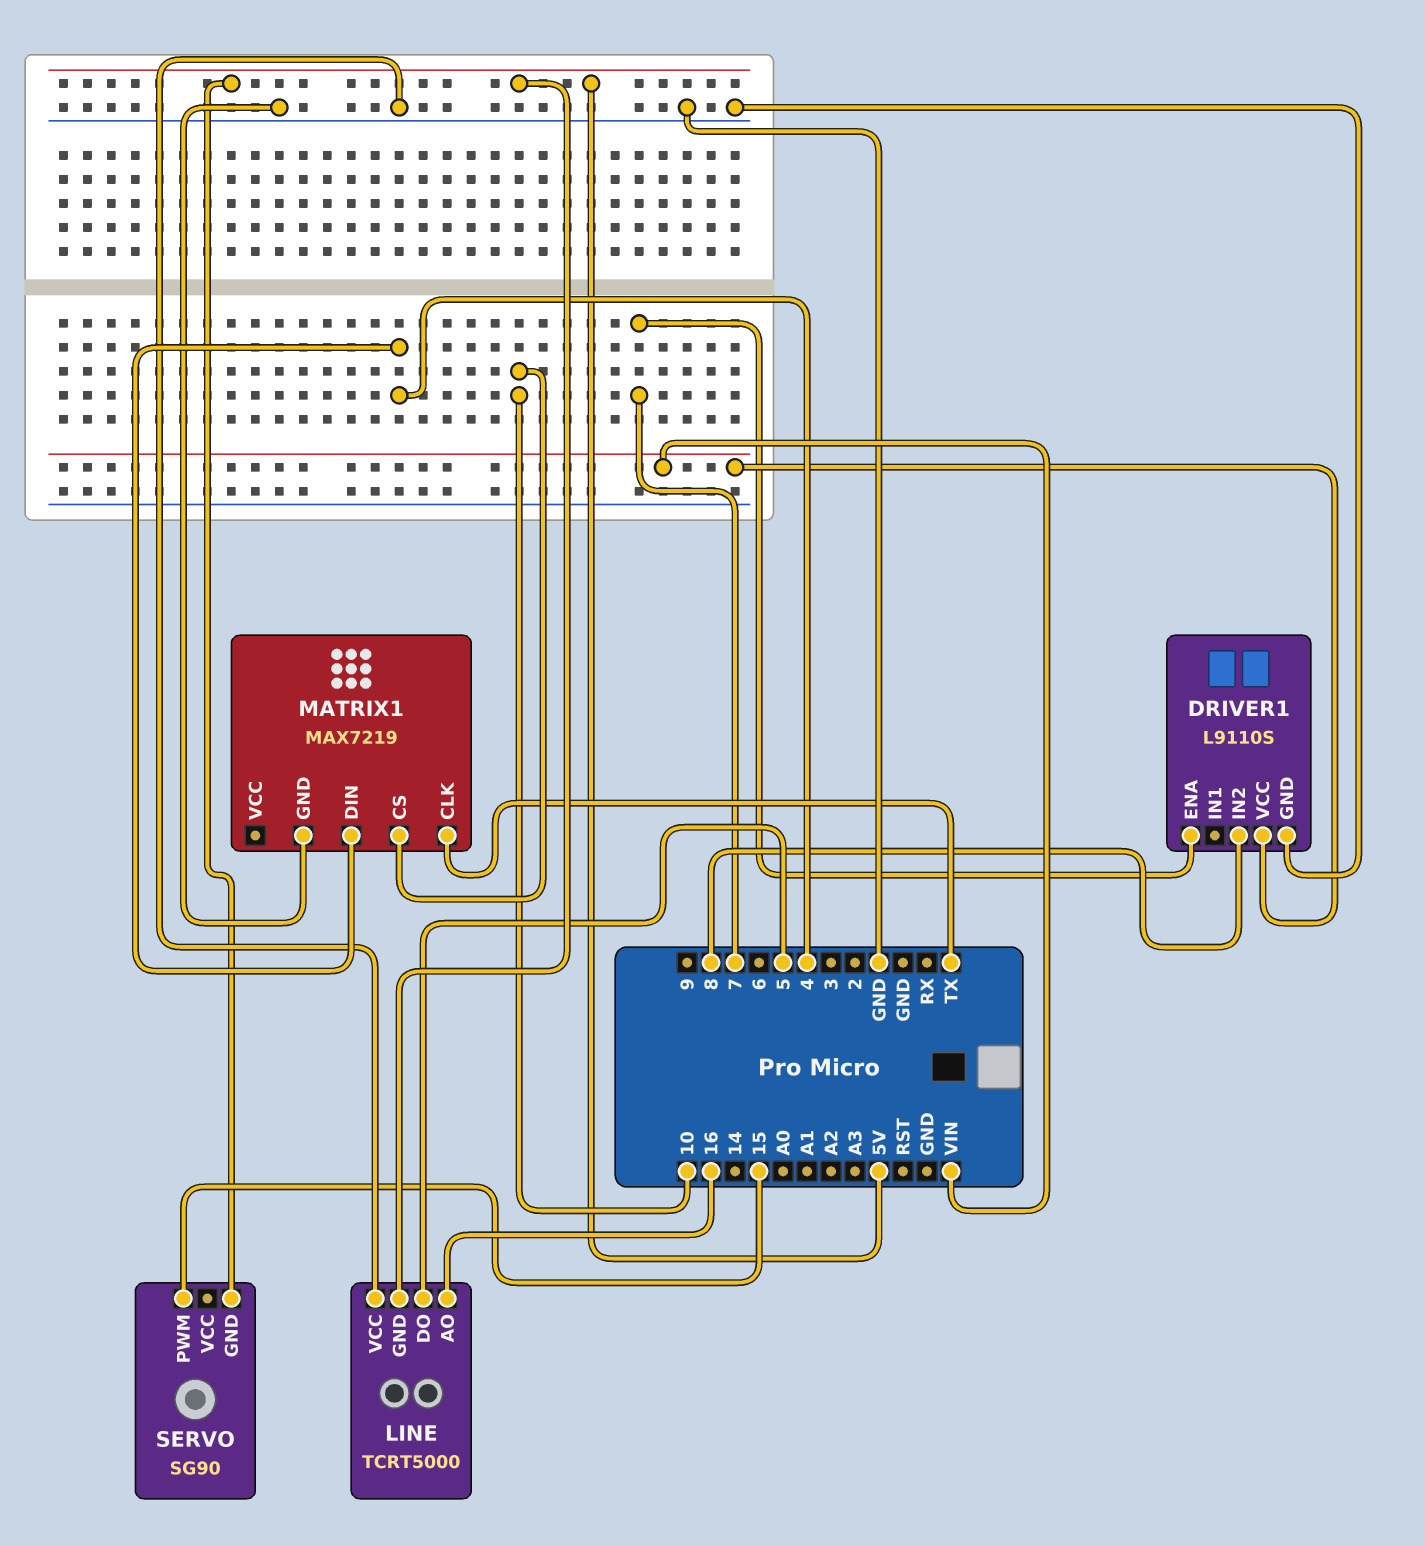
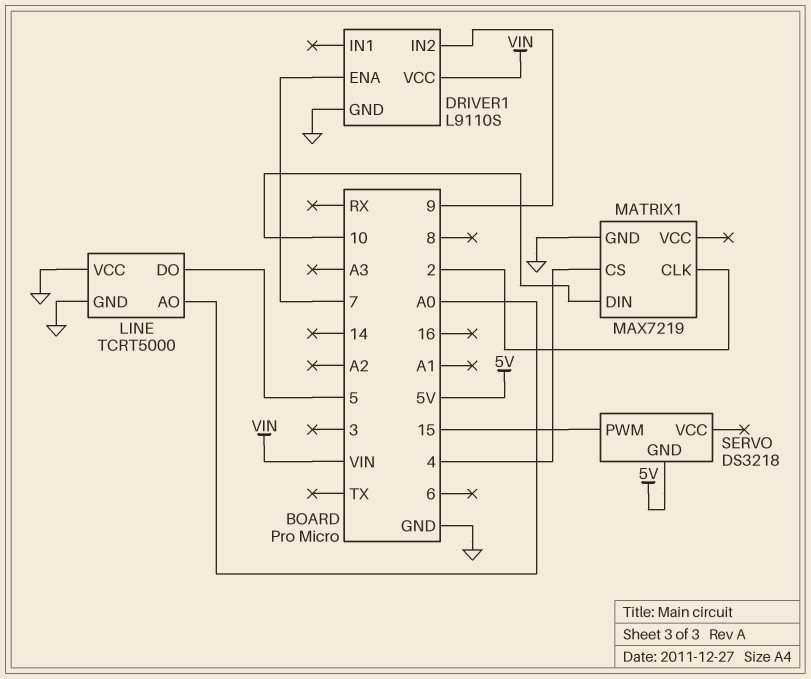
DRIVER1 pin IN2: 8 -> 9
LINE pin AO: 16 -> A0
LINE pin GND: 5V -> GND
MATRIX1 pin CLK: TX -> 2
MATRIX1 pin CS: 10 -> 4
MATRIX1 pin DIN: 4 -> 10
SERVO: SG90 -> DS3218

